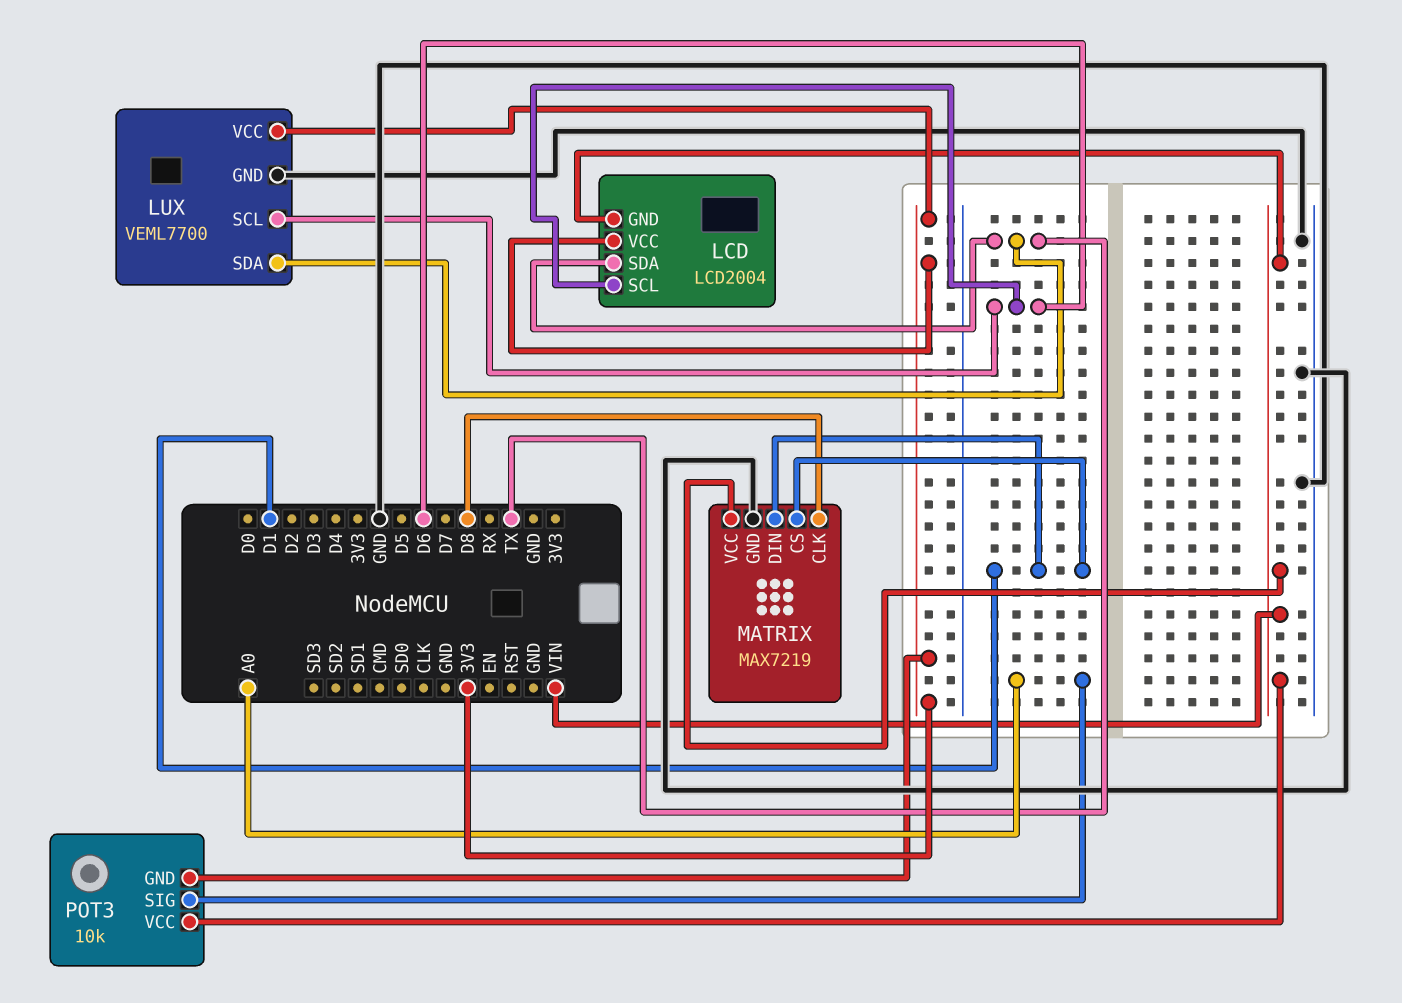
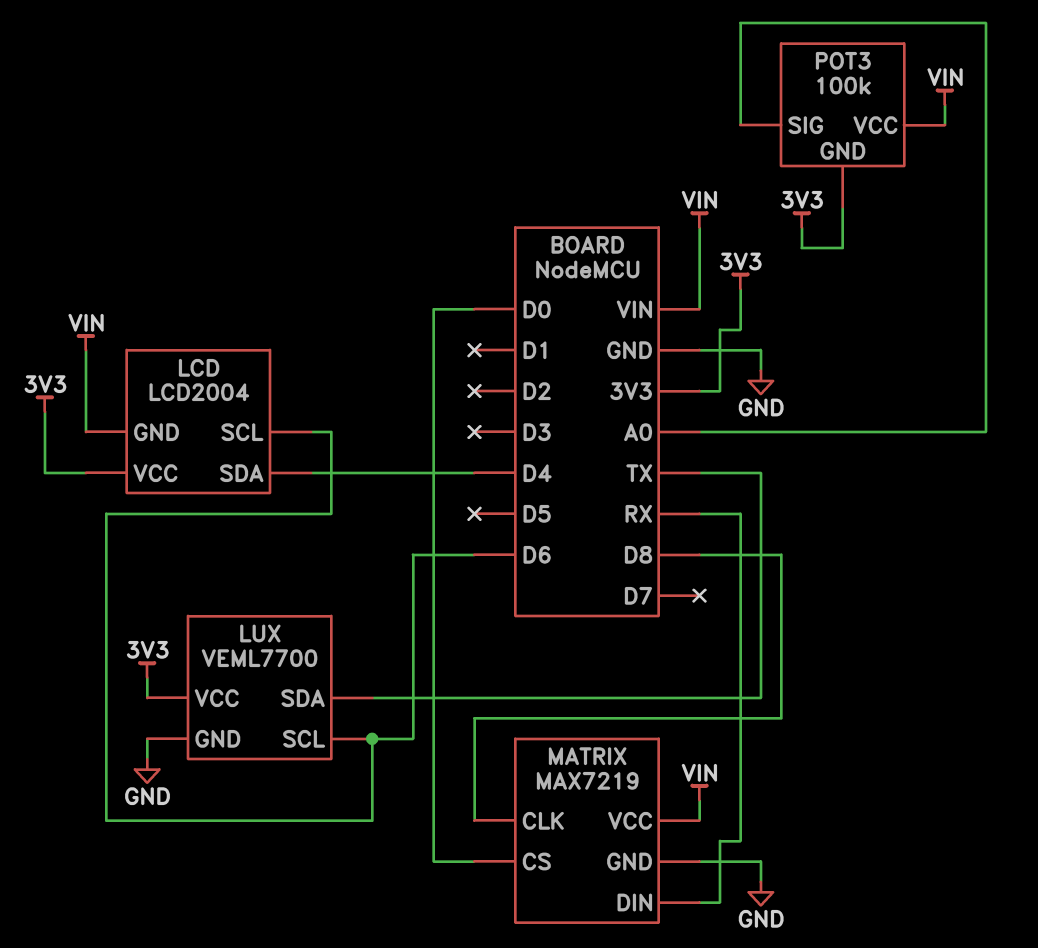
LCD pin SDA: TX -> D4
MATRIX pin CS: D1 -> D0
MATRIX pin DIN: D1 -> RX
POT3: 10k -> 100k

